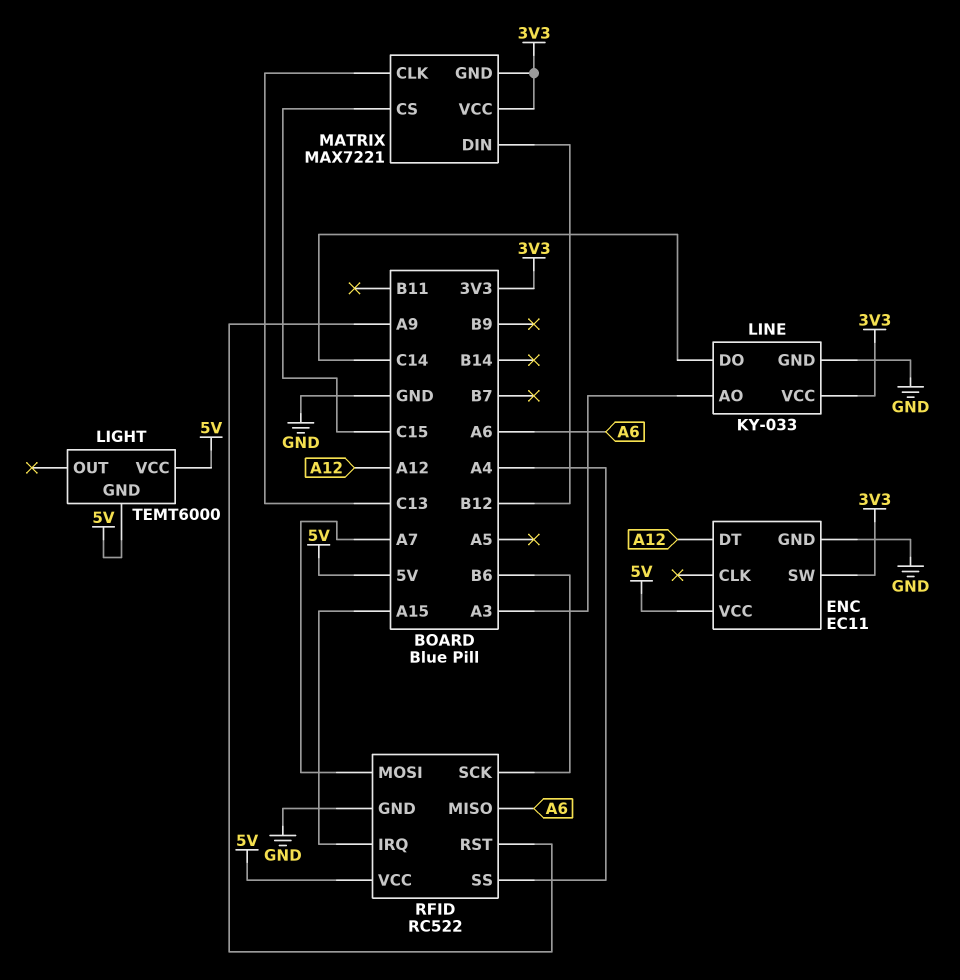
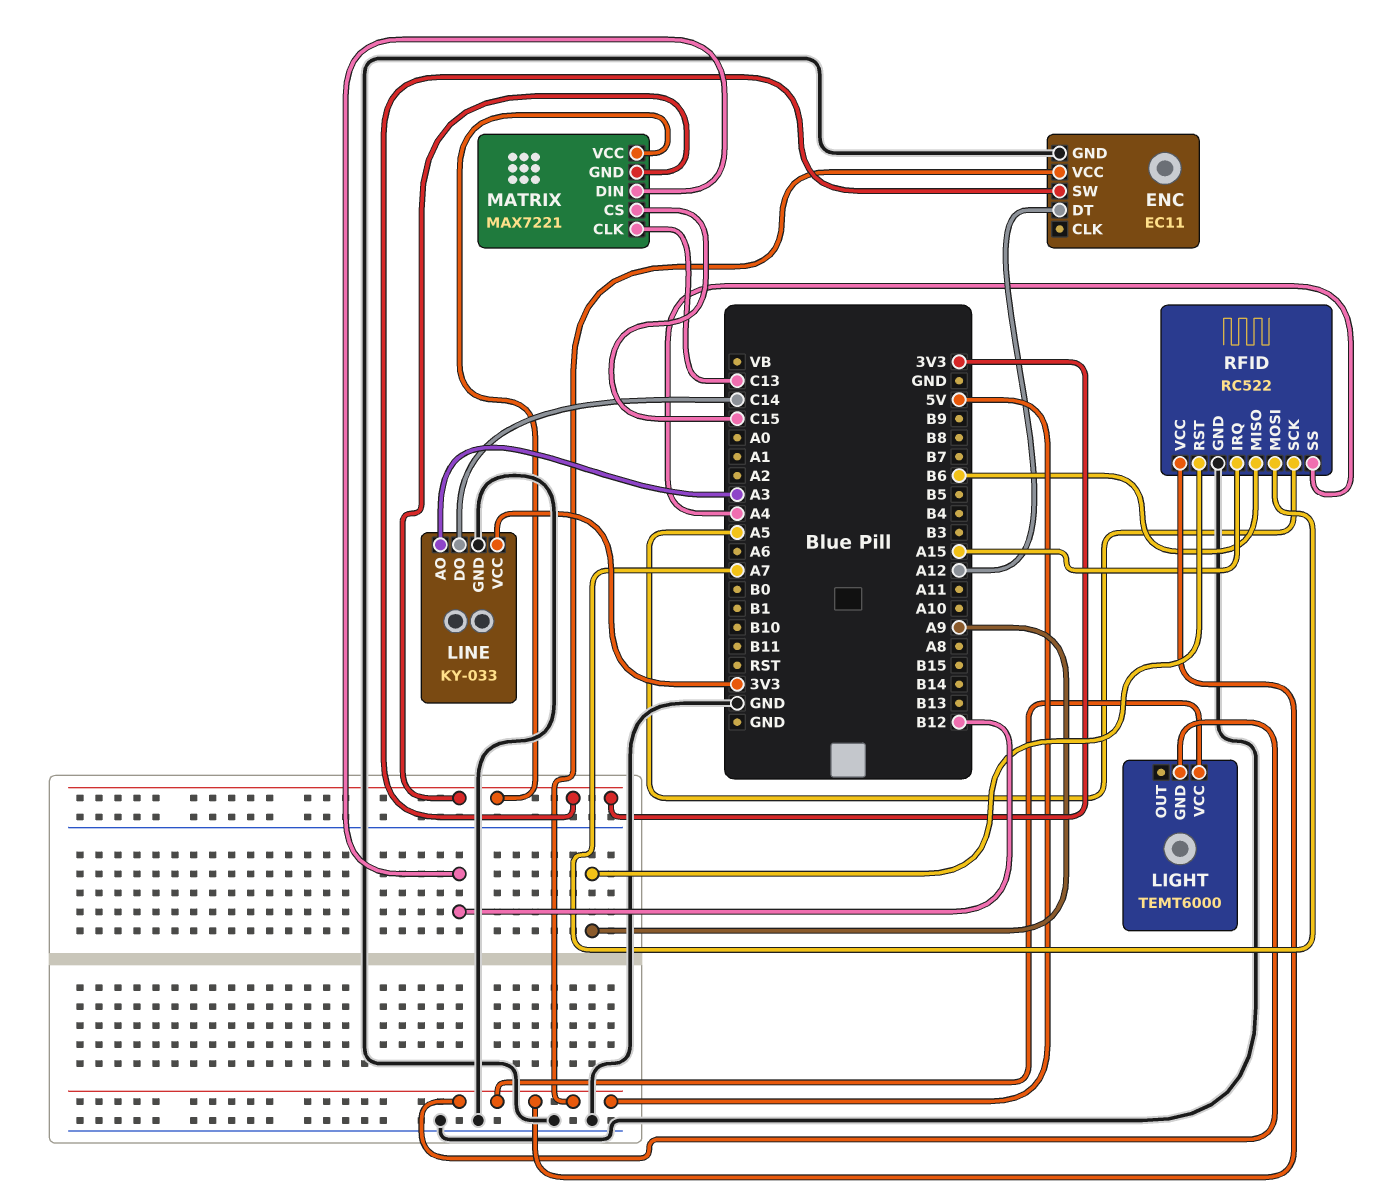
RFID pin MISO: A6 -> B6
RFID pin SCK: B6 -> A5

